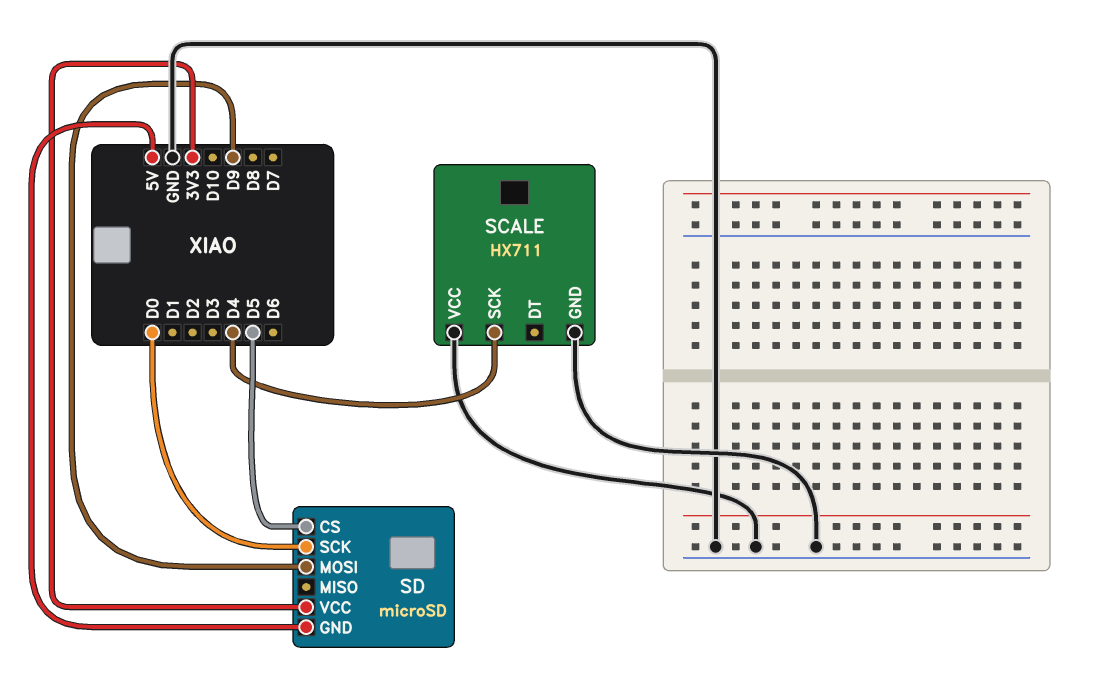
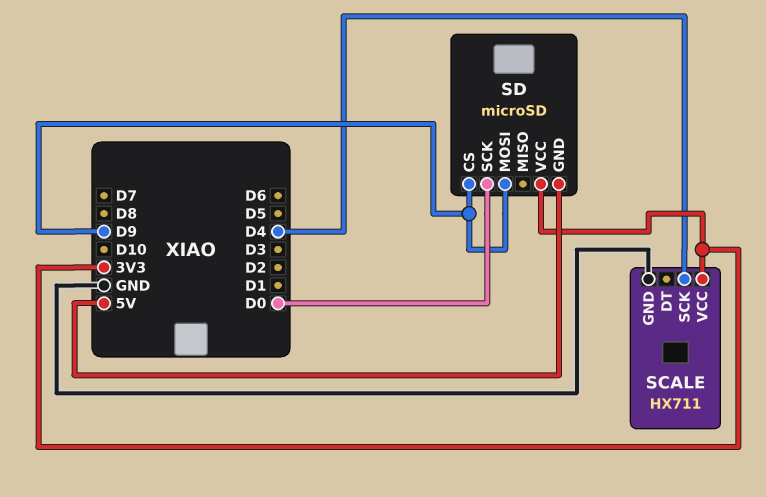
SCALE pin VCC: GND -> 3V3
SD pin CS: D5 -> D9

